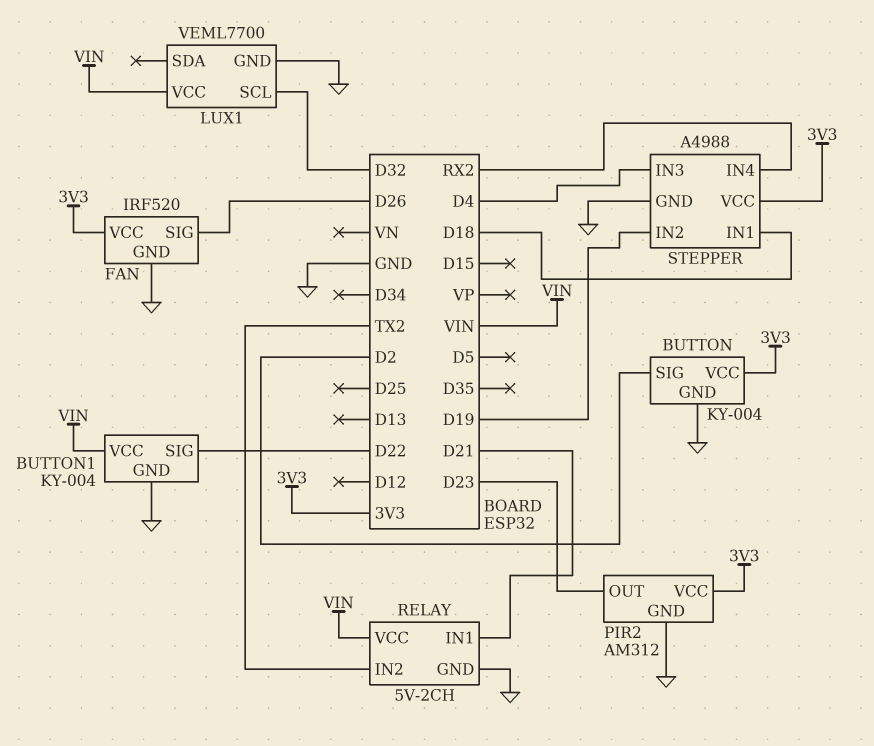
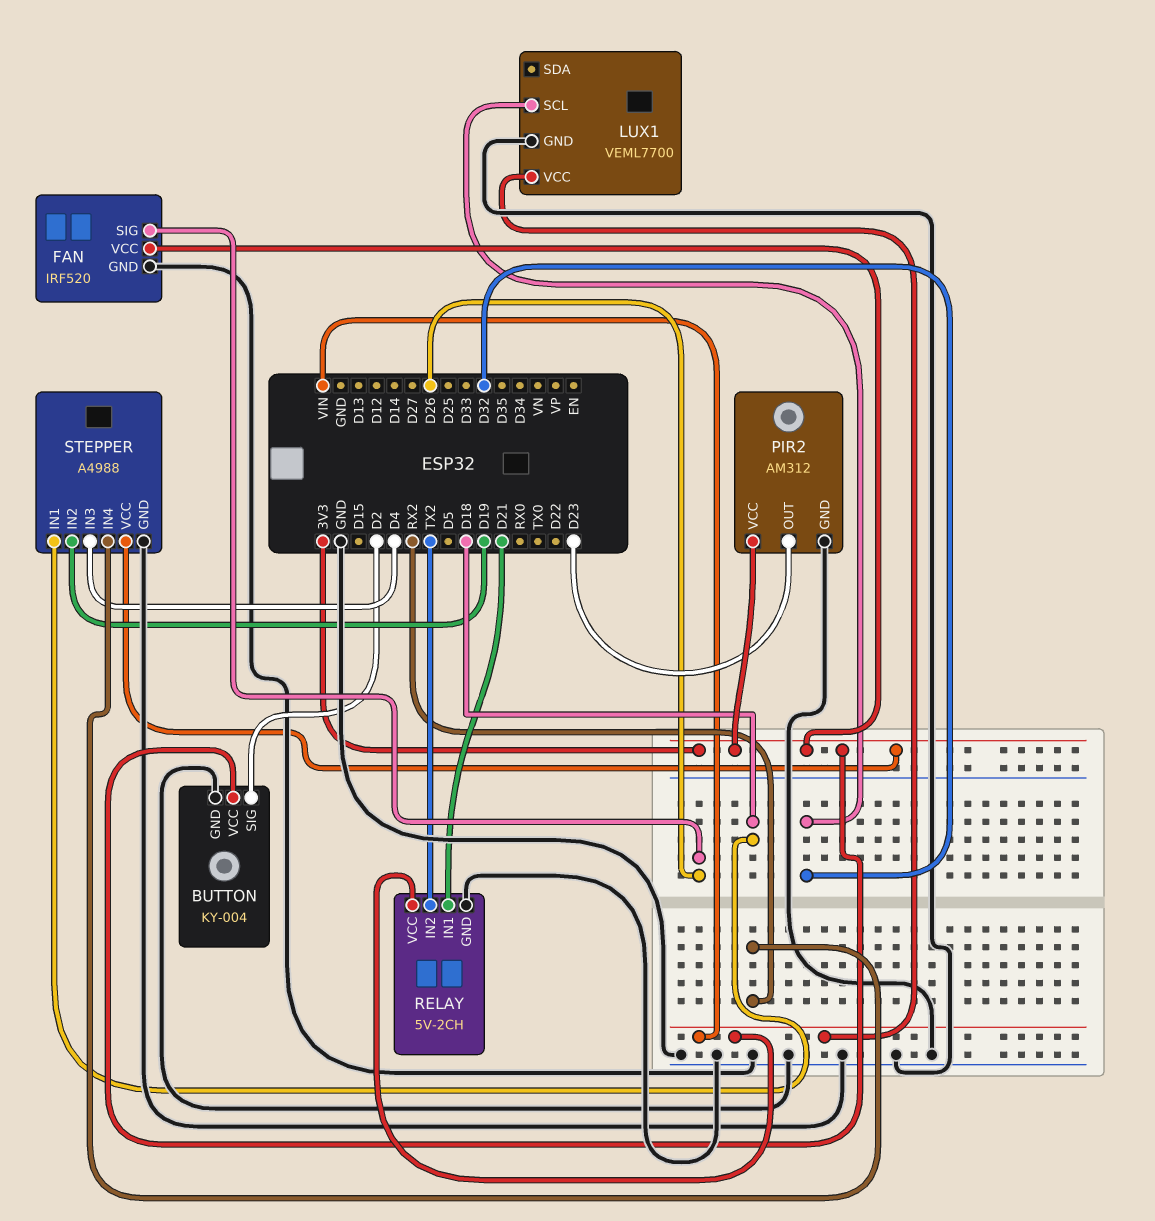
BUTTON1: KY-004 -> none
BUTTON1 pin GND: GND -> none
BUTTON1 pin SIG: D22 -> none
BUTTON1 pin VCC: VIN -> none

